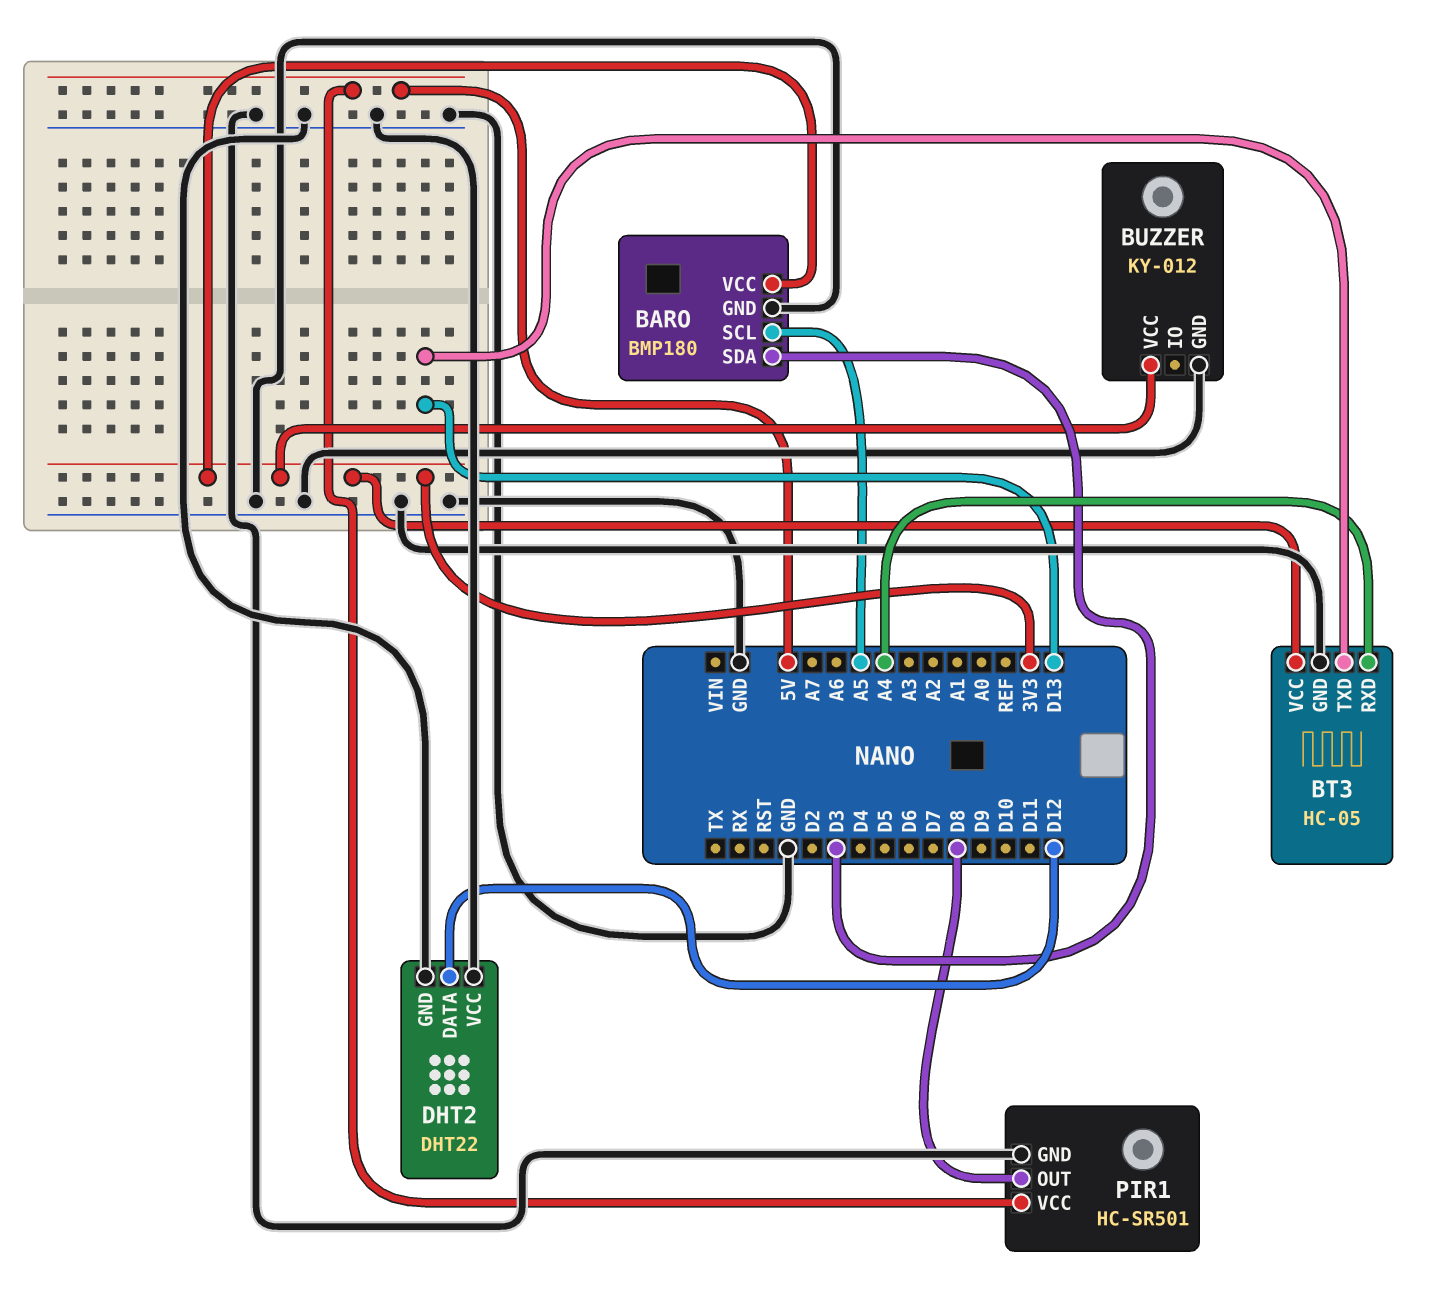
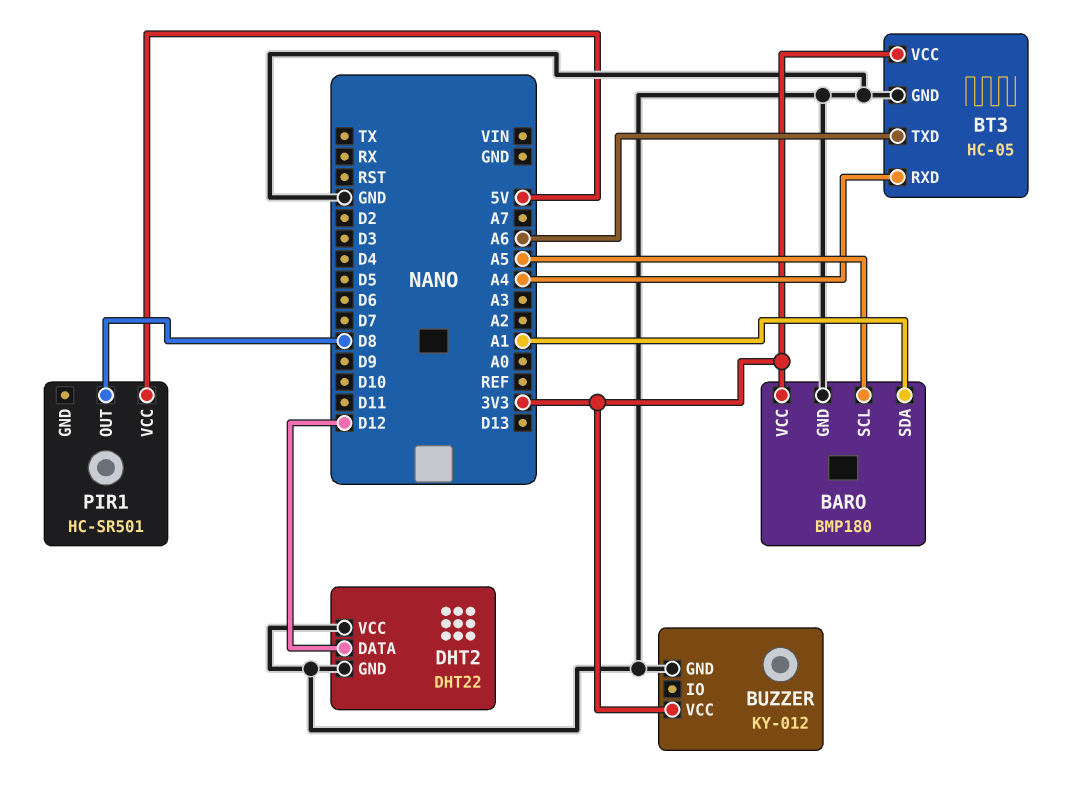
BARO pin SDA: D3 -> A1
BT3 pin TXD: D13 -> A6
PIR1 pin GND: GND -> none

